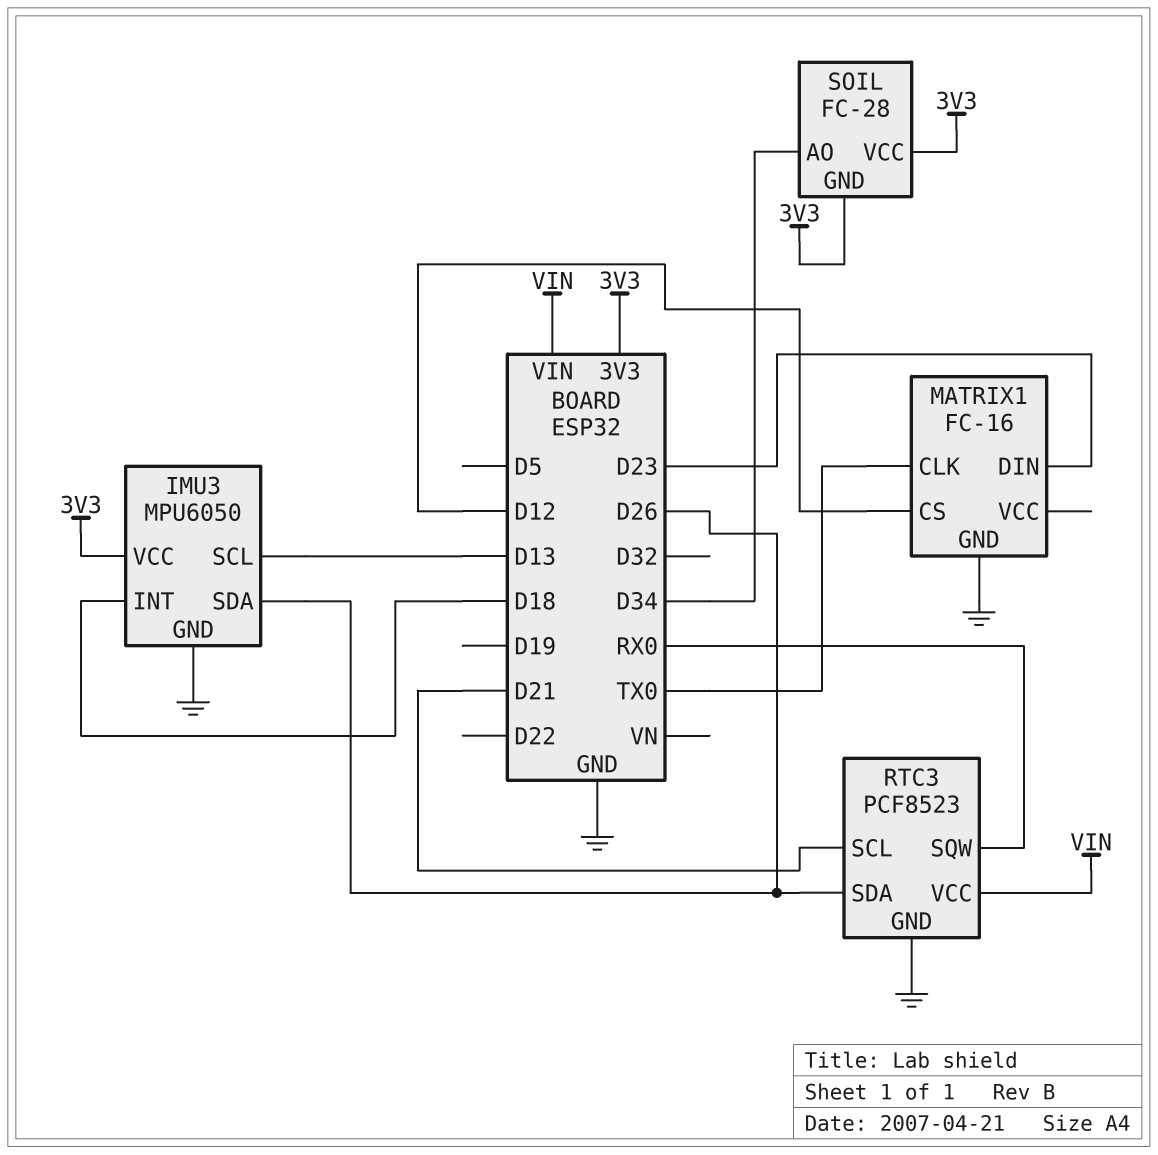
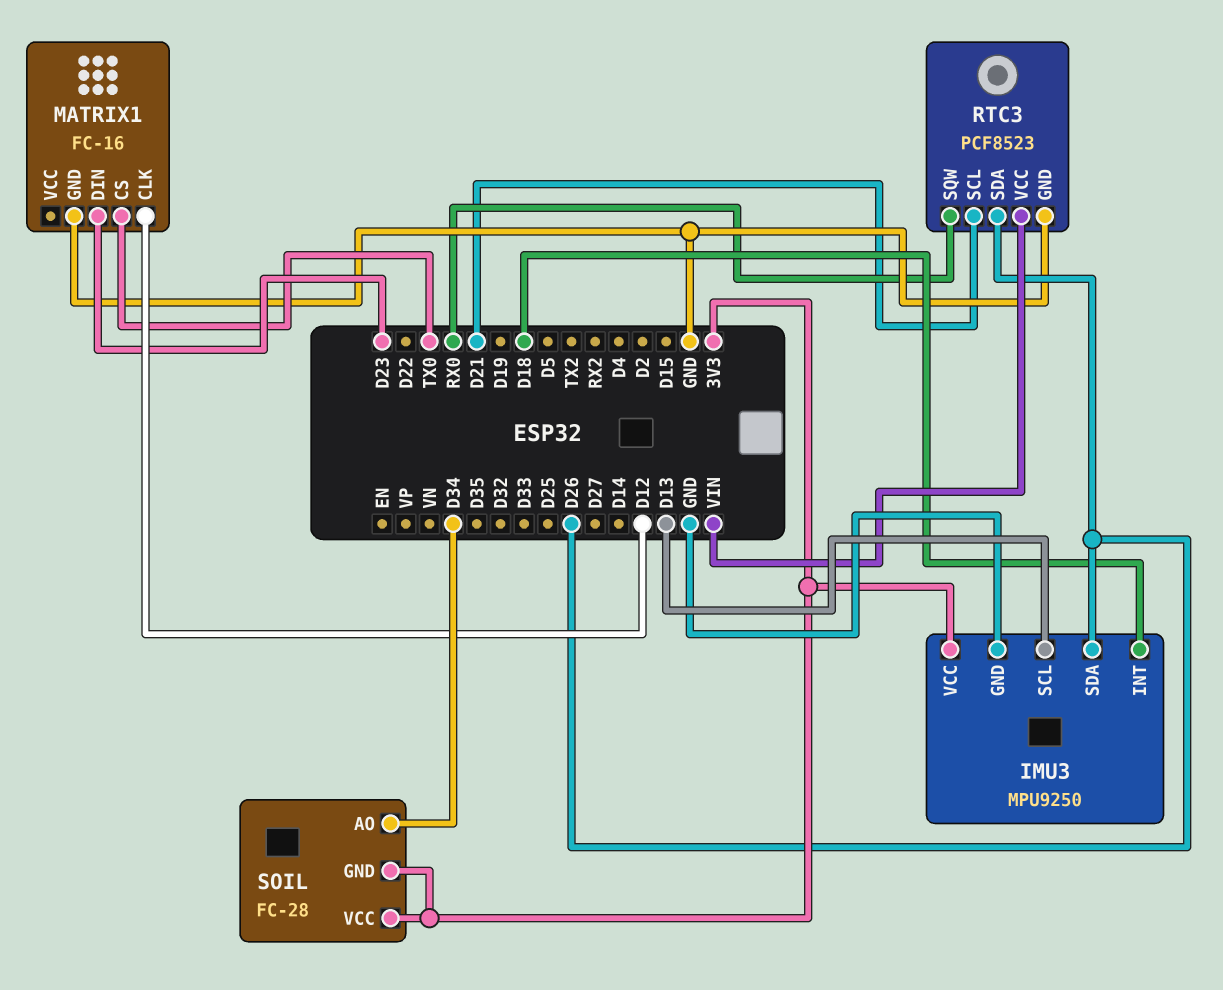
IMU3: MPU6050 -> MPU9250
MATRIX1 pin CLK: TX0 -> D12
MATRIX1 pin CS: D12 -> TX0

